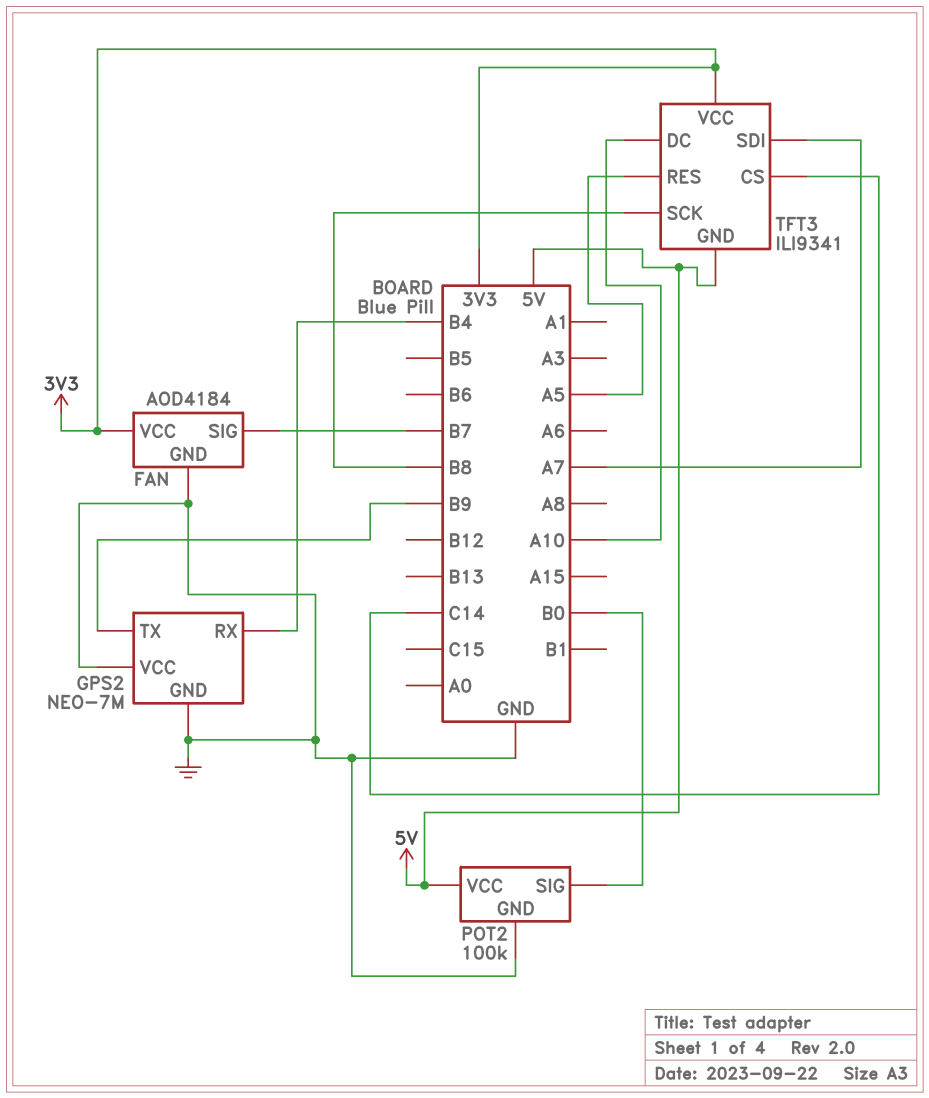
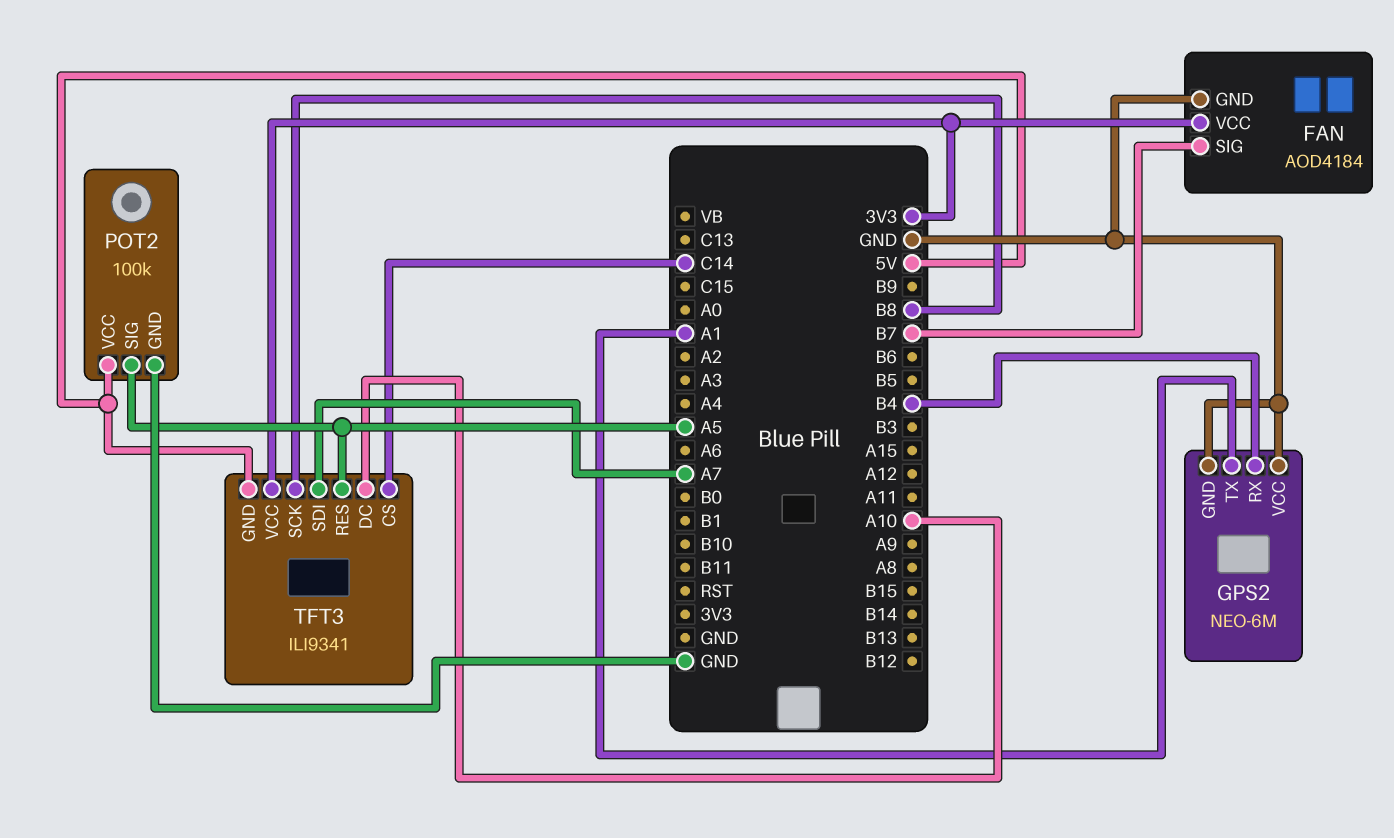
GPS2: NEO-7M -> NEO-6M
GPS2 pin TX: B9 -> A1
POT2 pin SIG: B0 -> A5

